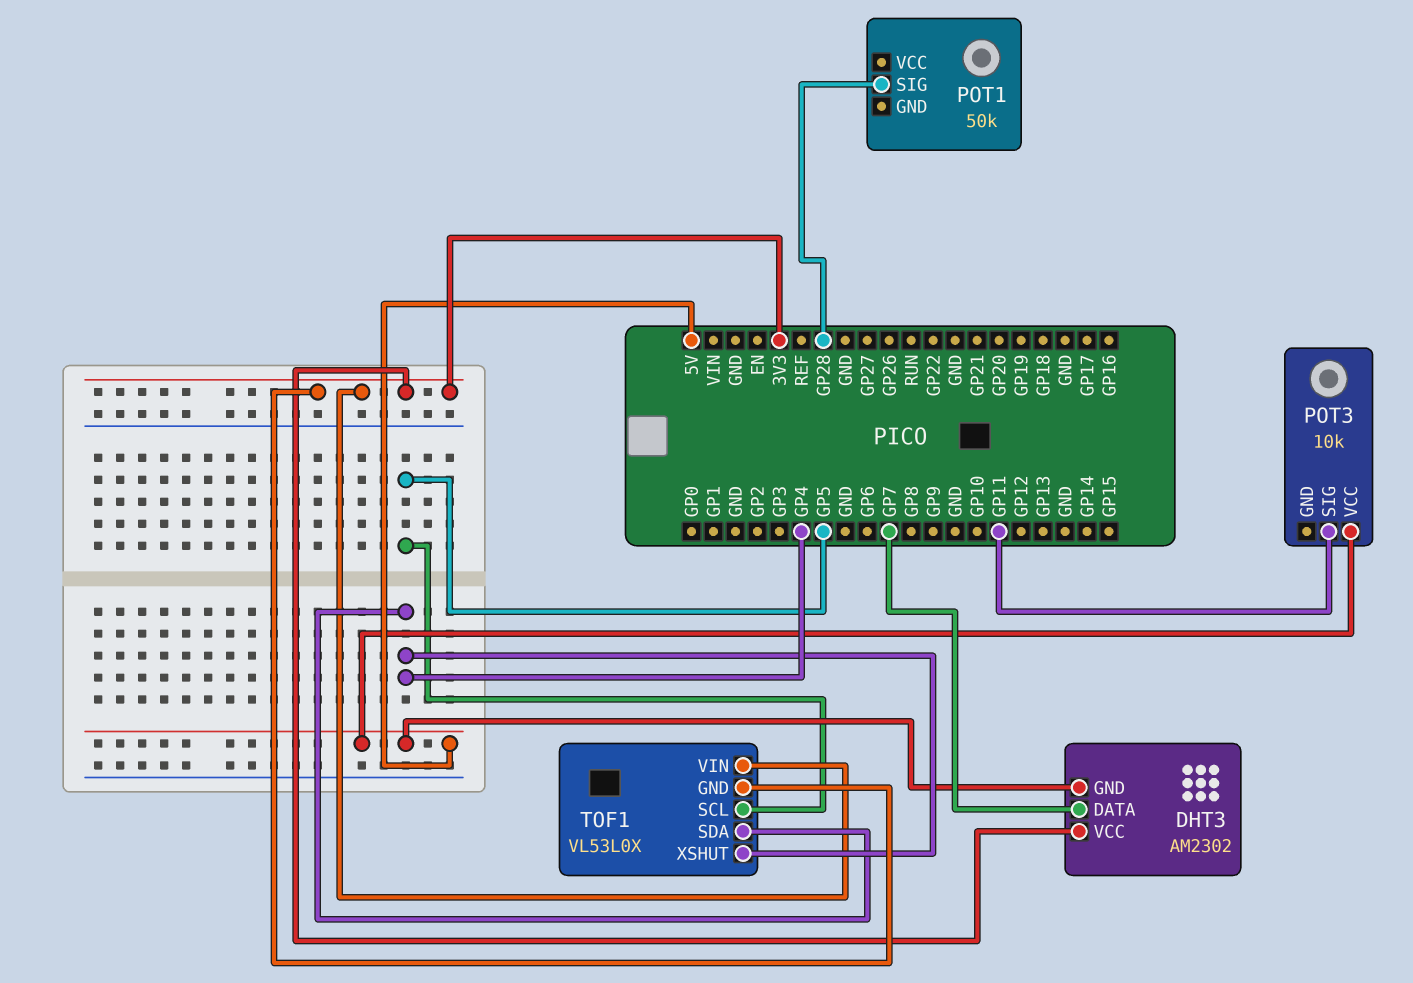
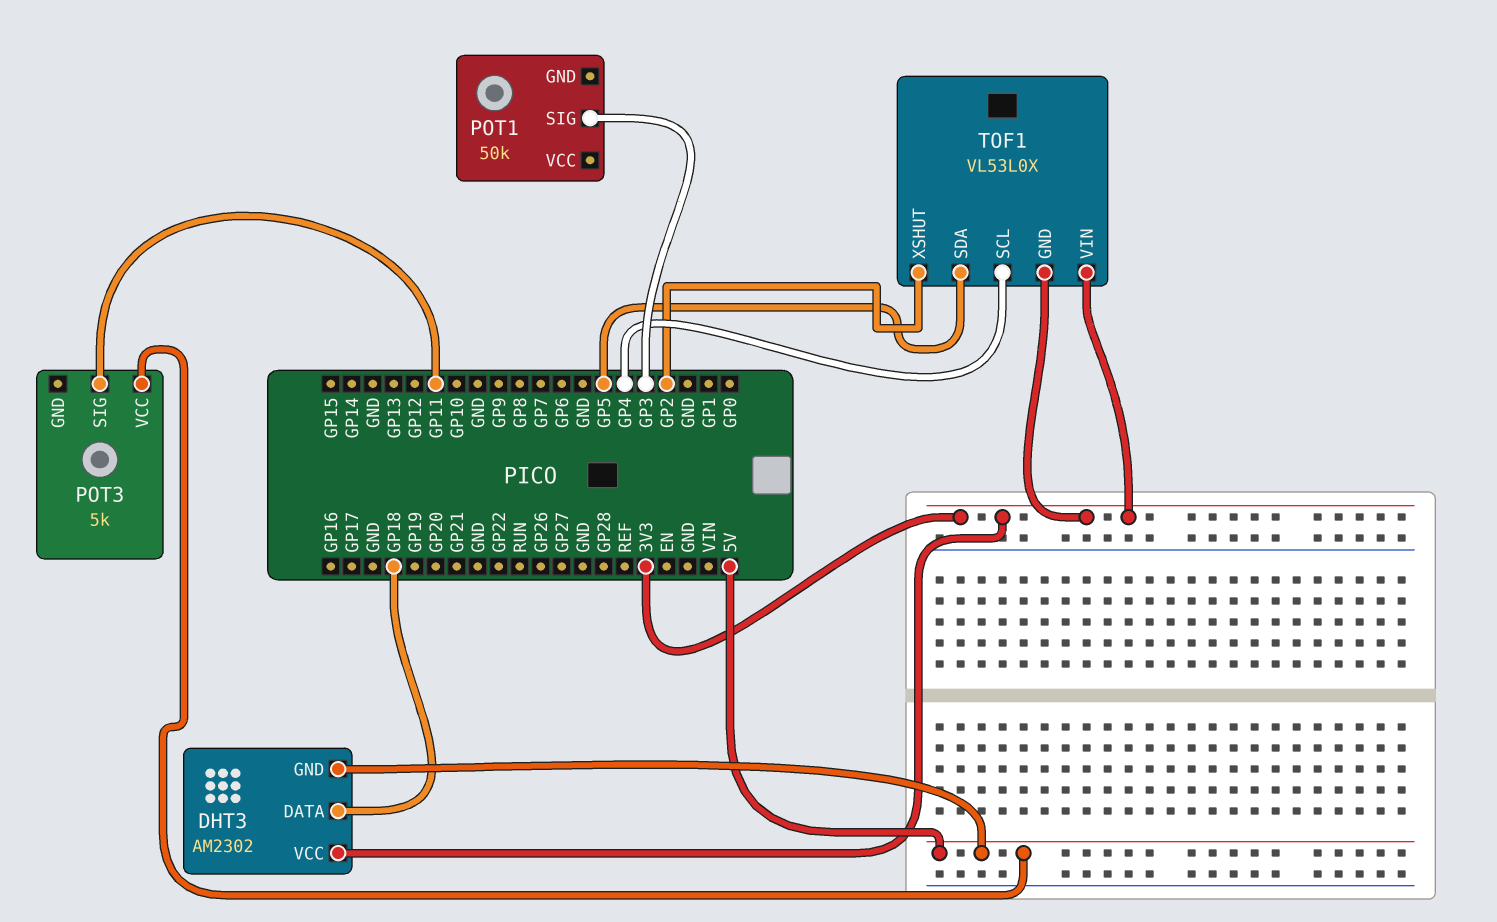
DHT3 pin DATA: GP7 -> GP18
POT1 pin SIG: GP28 -> GP3
POT3: 10k -> 5k
TOF1 pin SCL: GP5 -> GP4
TOF1 pin SDA: GP4 -> GP5
TOF1 pin XSHUT: GP4 -> GP2

